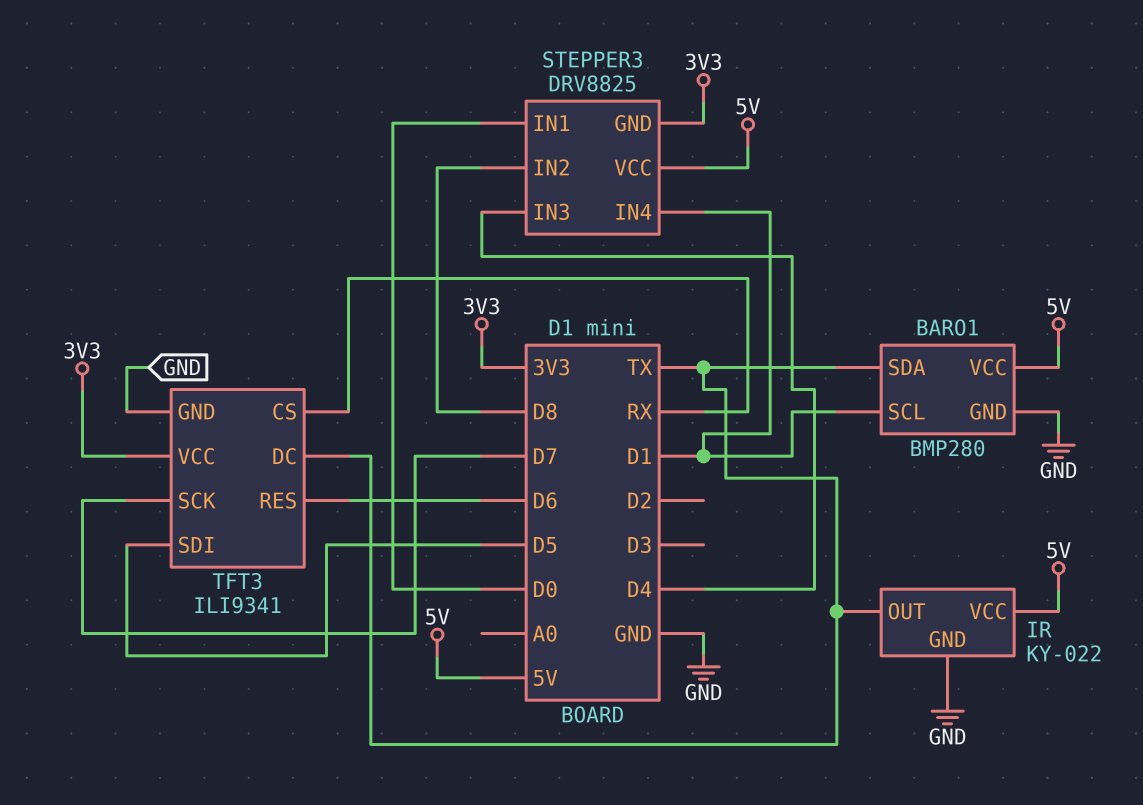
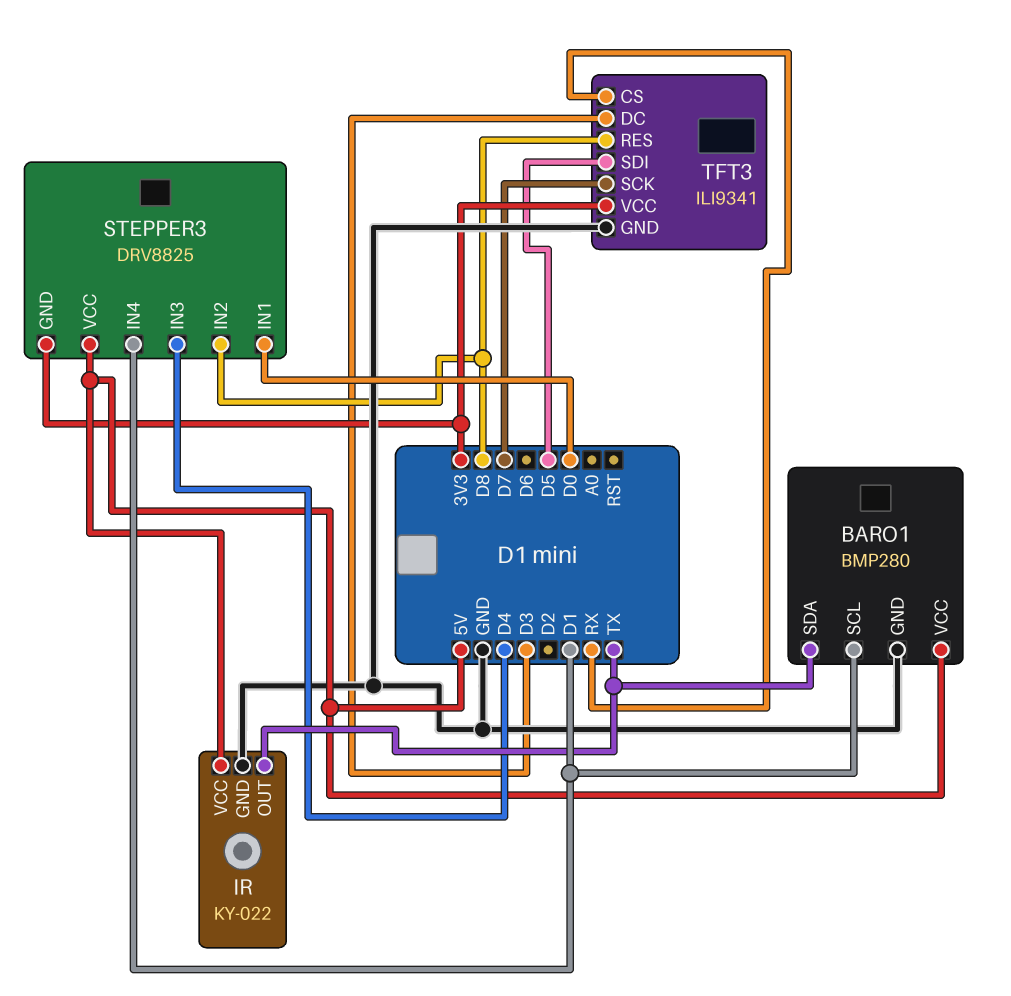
TFT3 pin DC: TX -> D3
TFT3 pin RES: D6 -> D8

